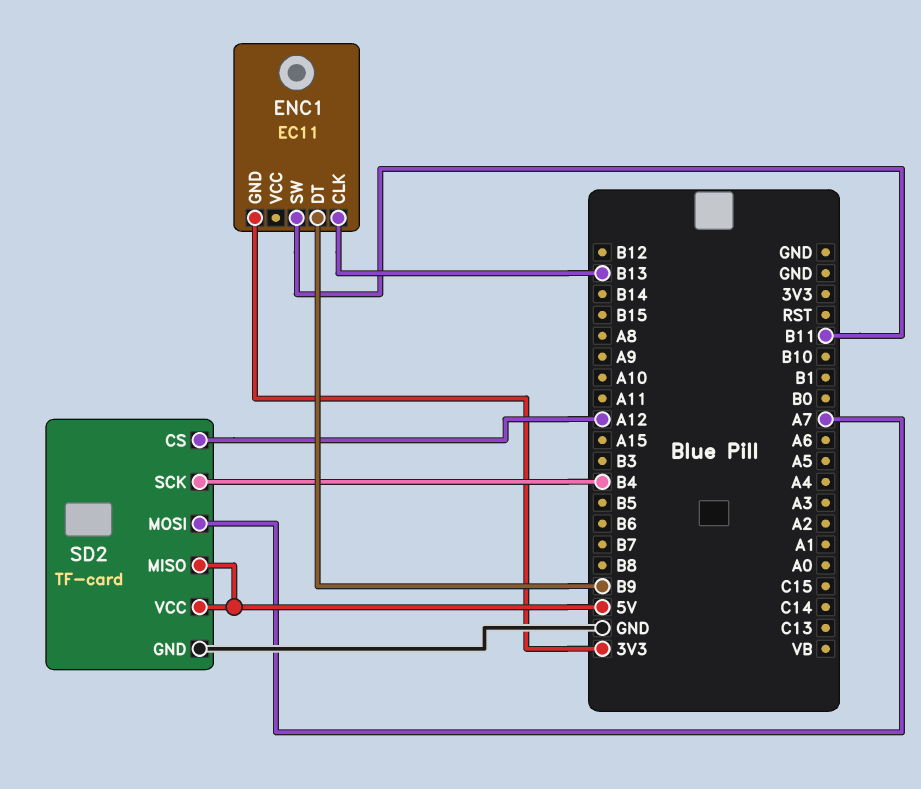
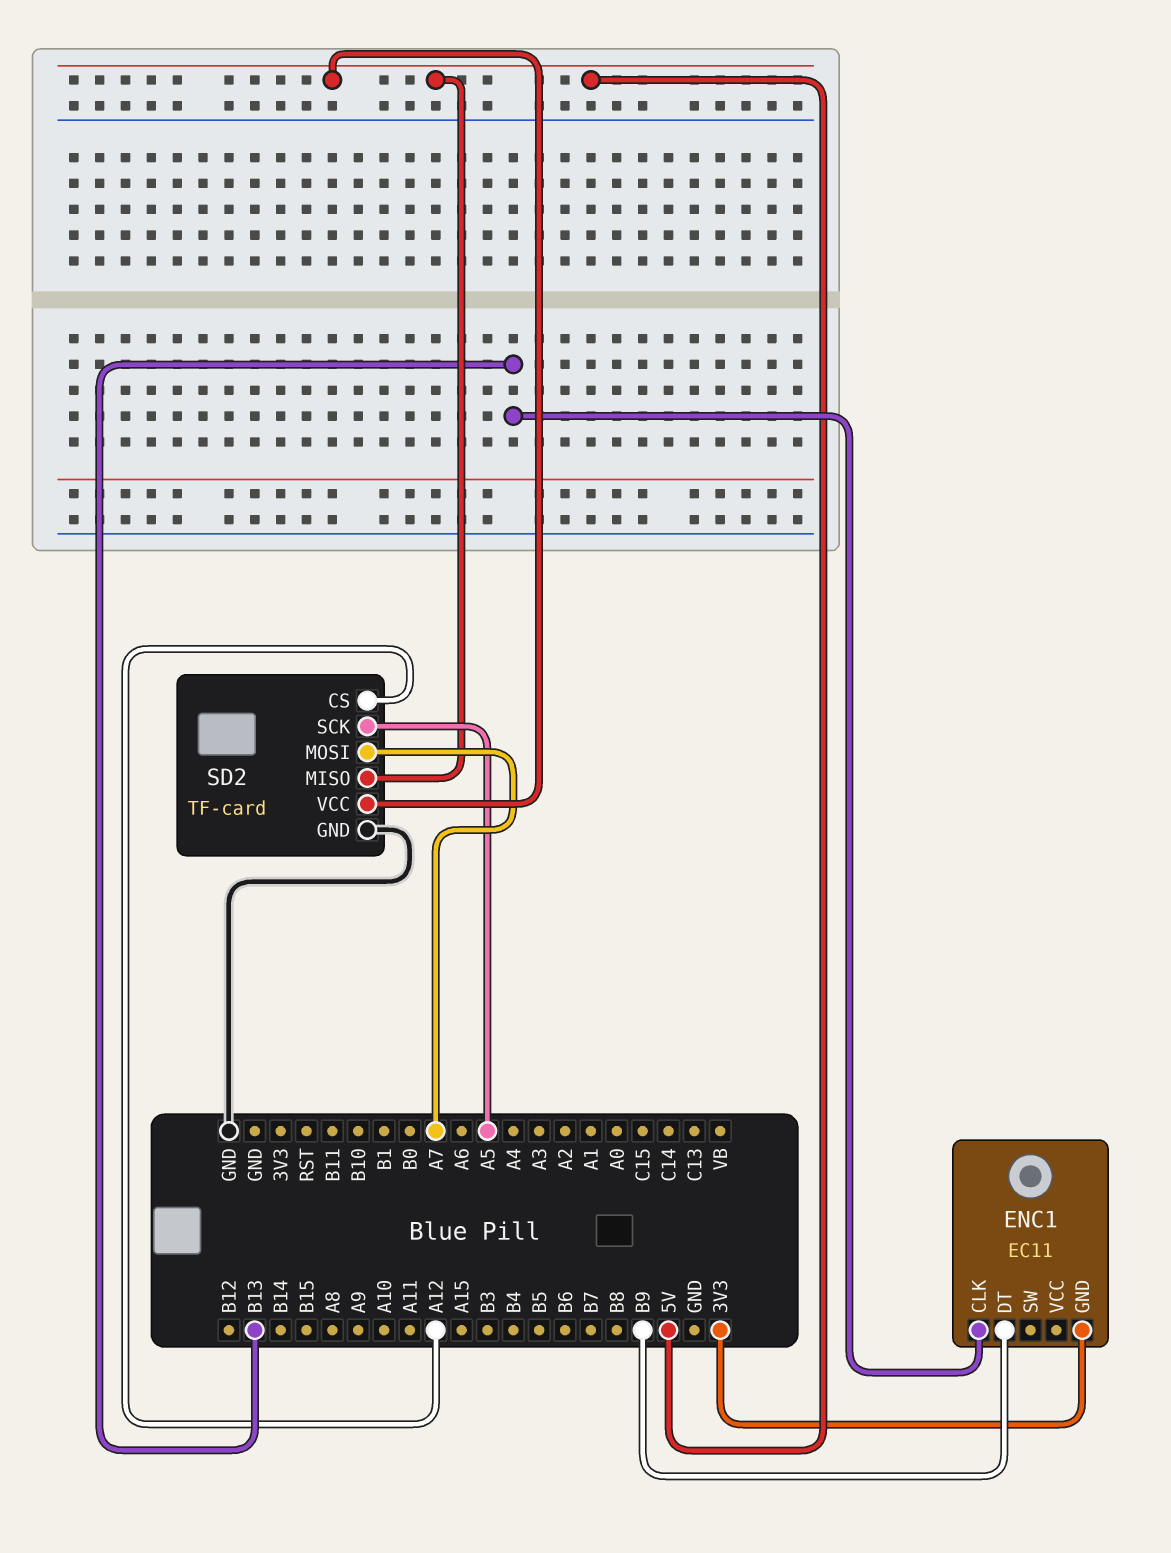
ENC1 pin SW: B11 -> none
SD2 pin SCK: B4 -> A5

